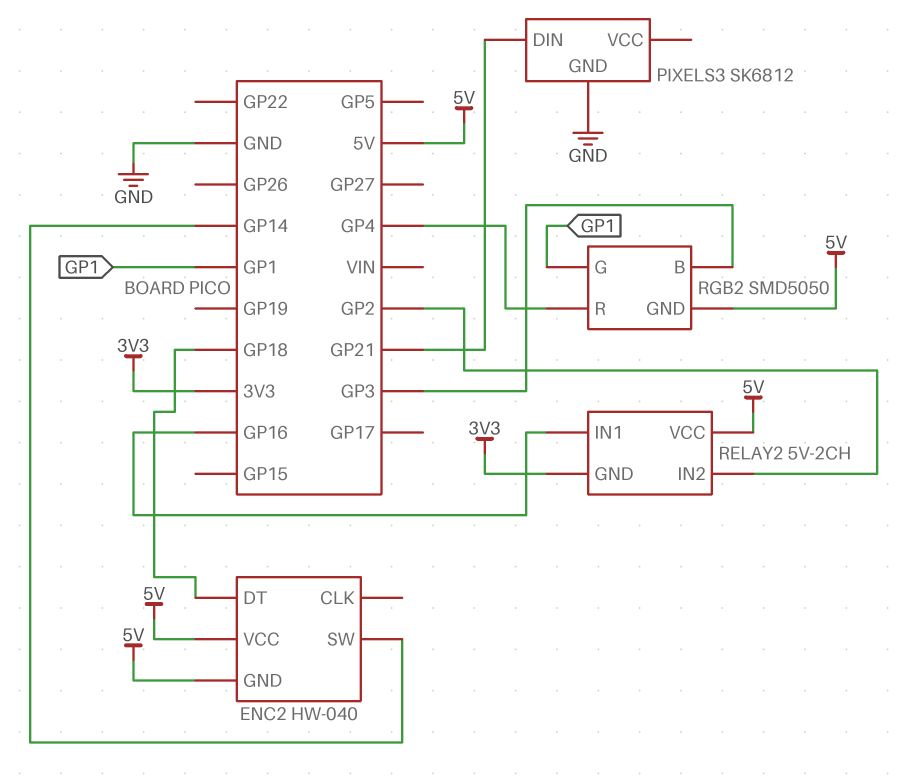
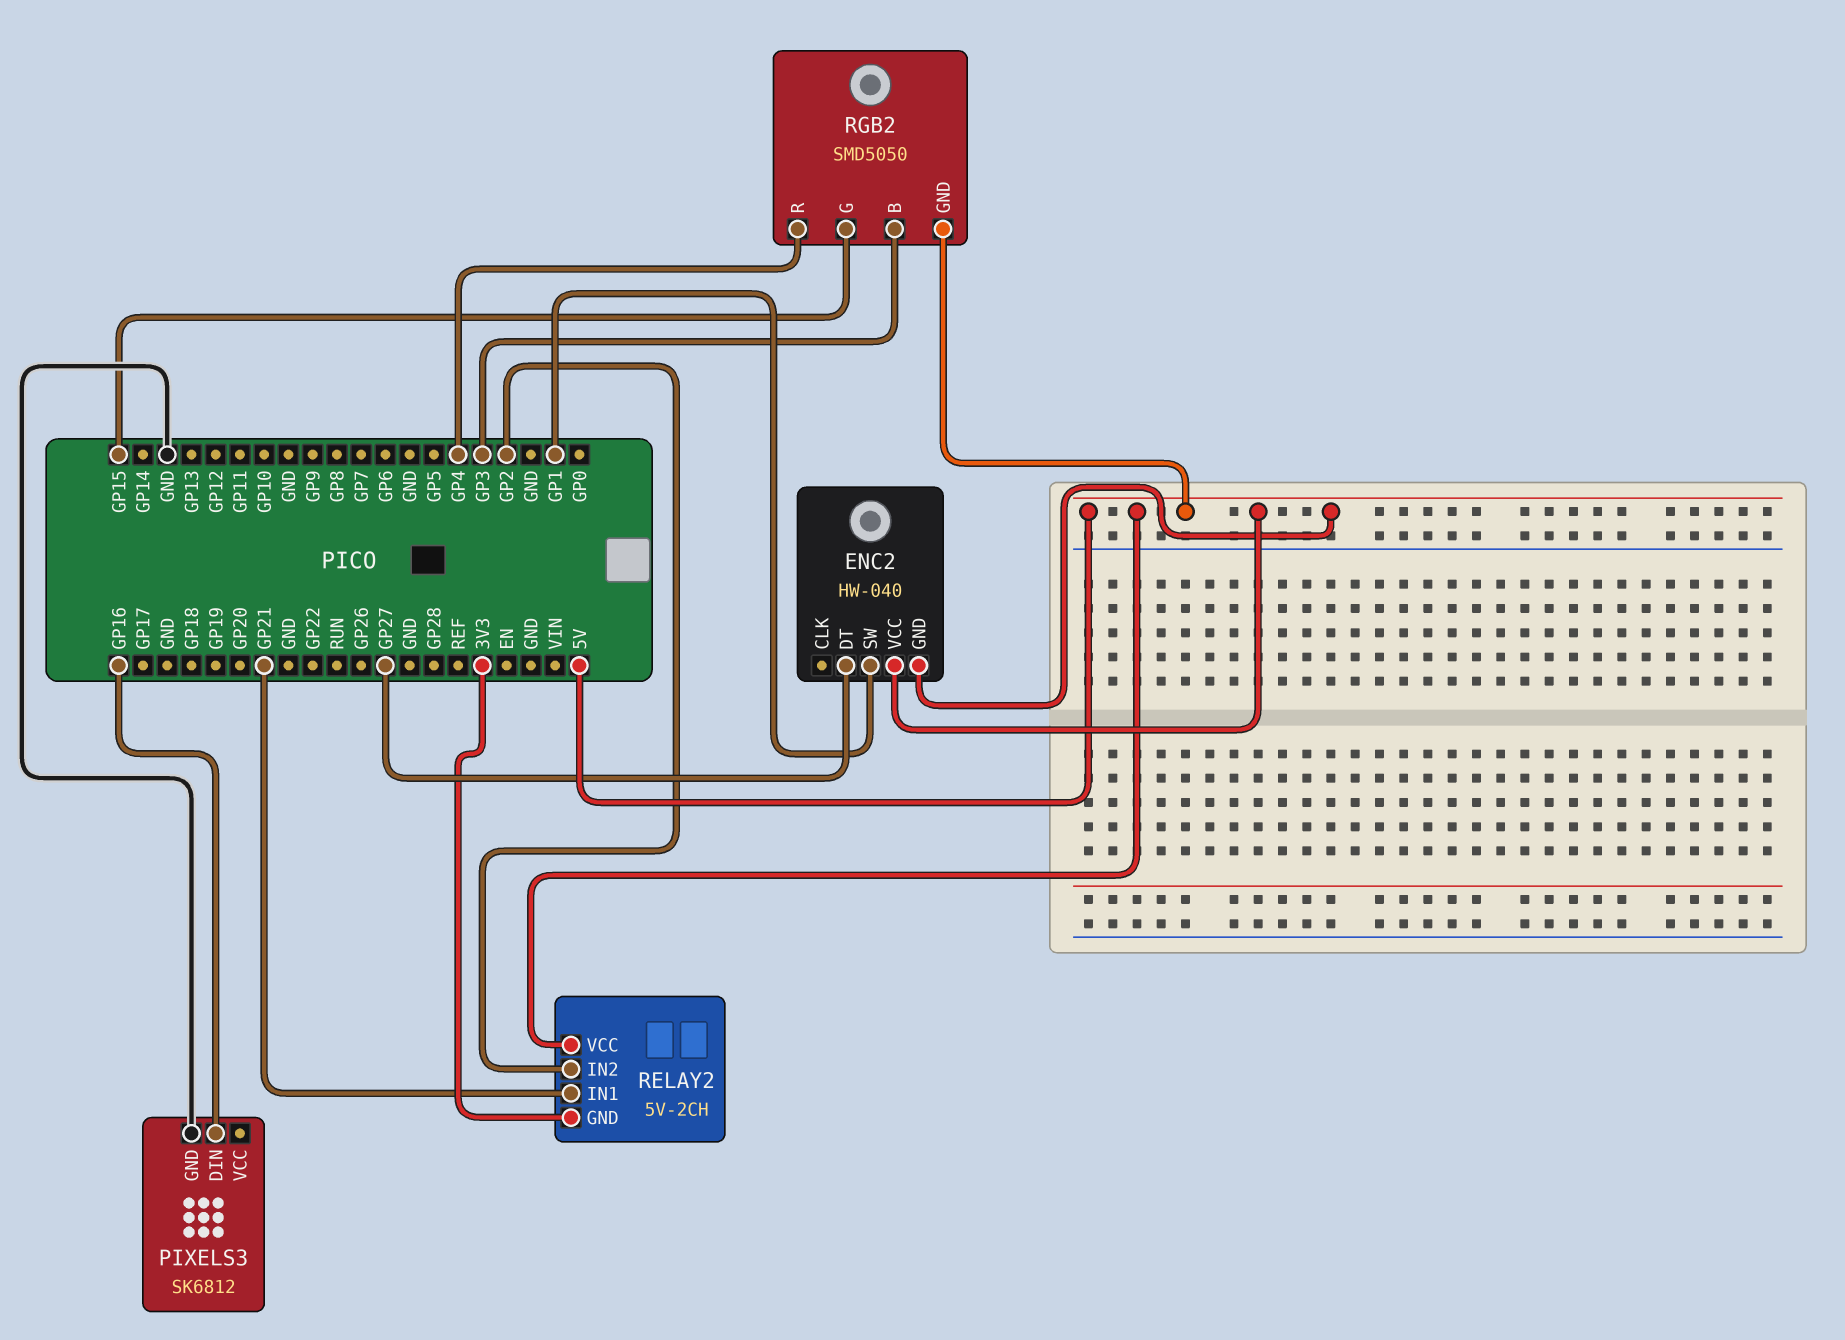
ENC2 pin DT: GP18 -> GP27
ENC2 pin SW: GP14 -> GP1
PIXELS3 pin DIN: GP21 -> GP16
RELAY2 pin IN1: GP16 -> GP21
RGB2 pin G: GP1 -> GP15

